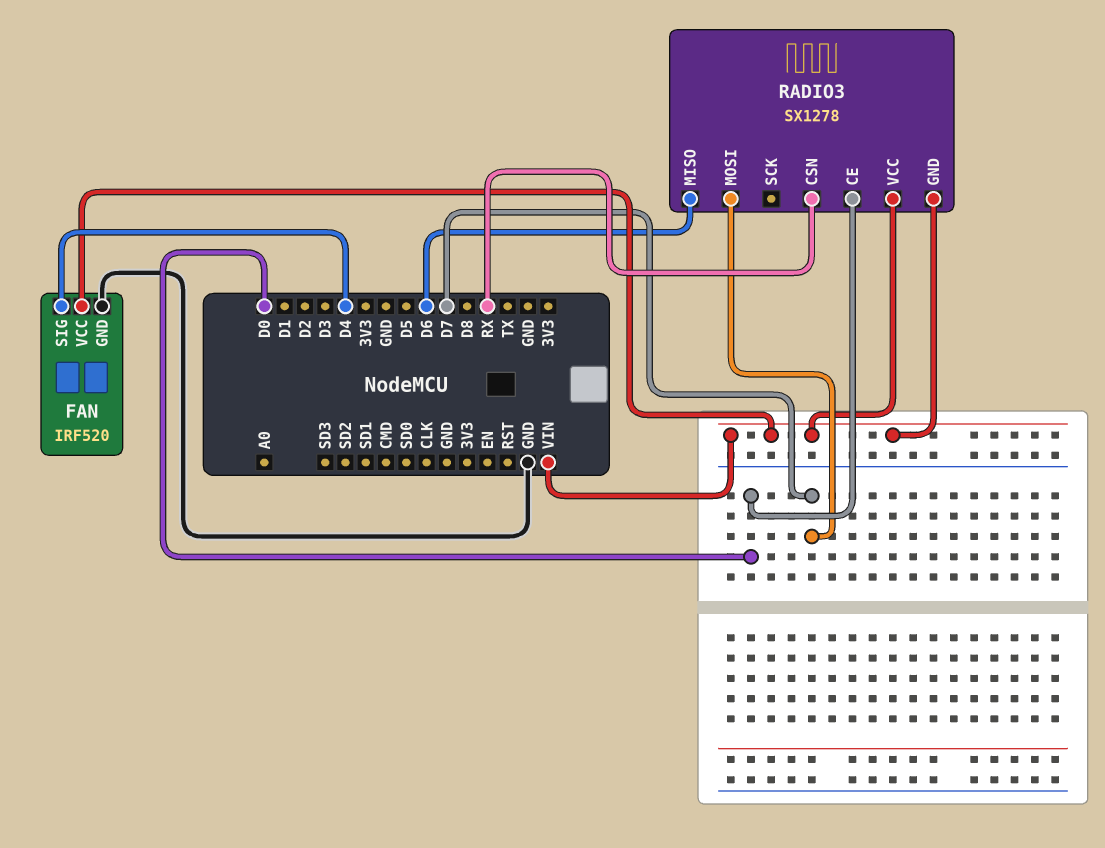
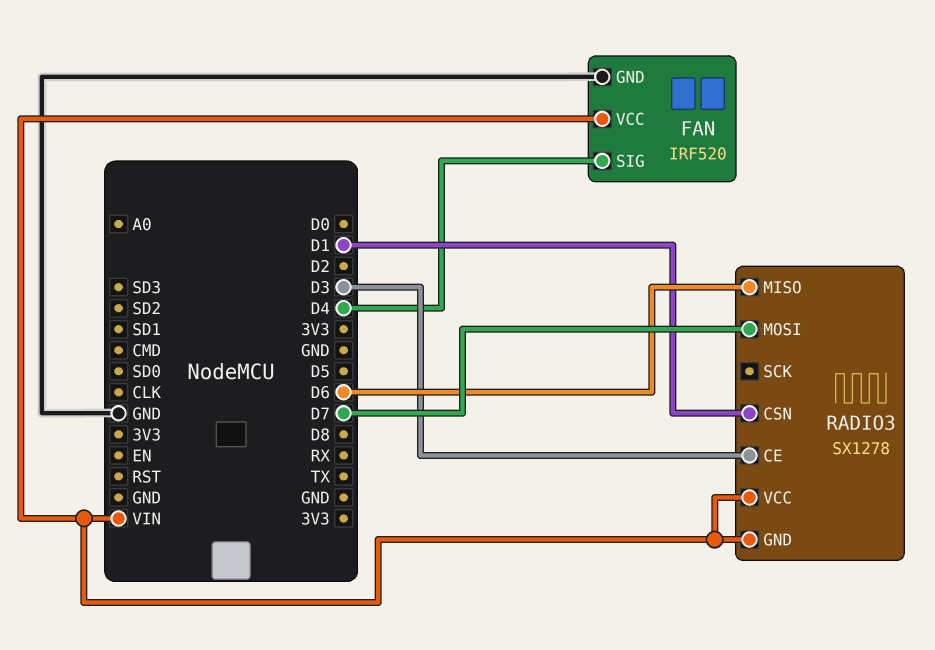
RADIO3 pin CE: D0 -> D3
RADIO3 pin CSN: RX -> D1

